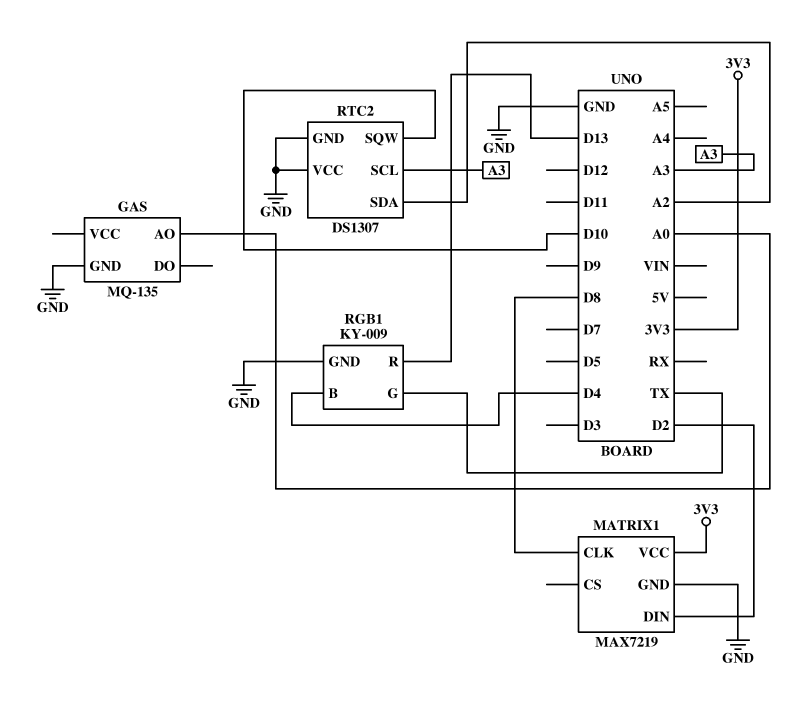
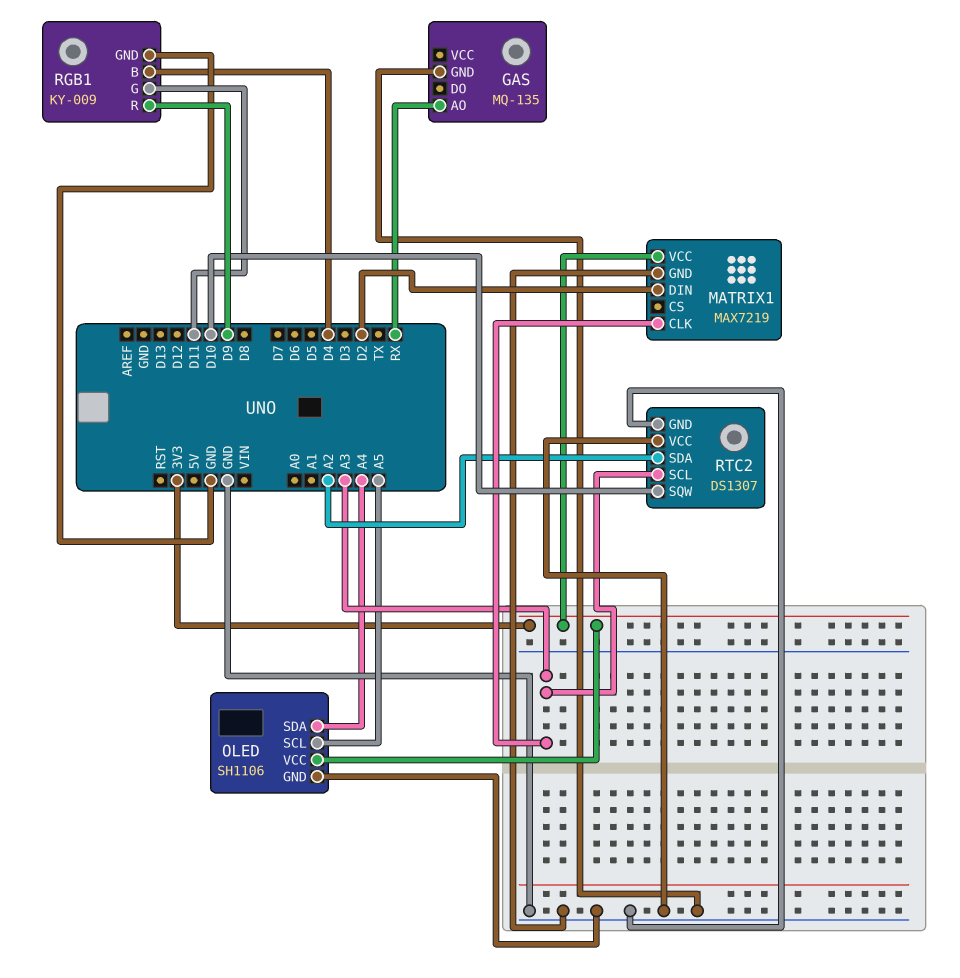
GAS pin AO: A0 -> RX
MATRIX1 pin CLK: D8 -> A3
OLED: none -> SH1106
OLED pin GND: none -> GND
OLED pin SCL: none -> A5
OLED pin SDA: none -> A4
OLED pin VCC: none -> 3V3
RGB1 pin G: TX -> D11
RGB1 pin R: D13 -> D9

